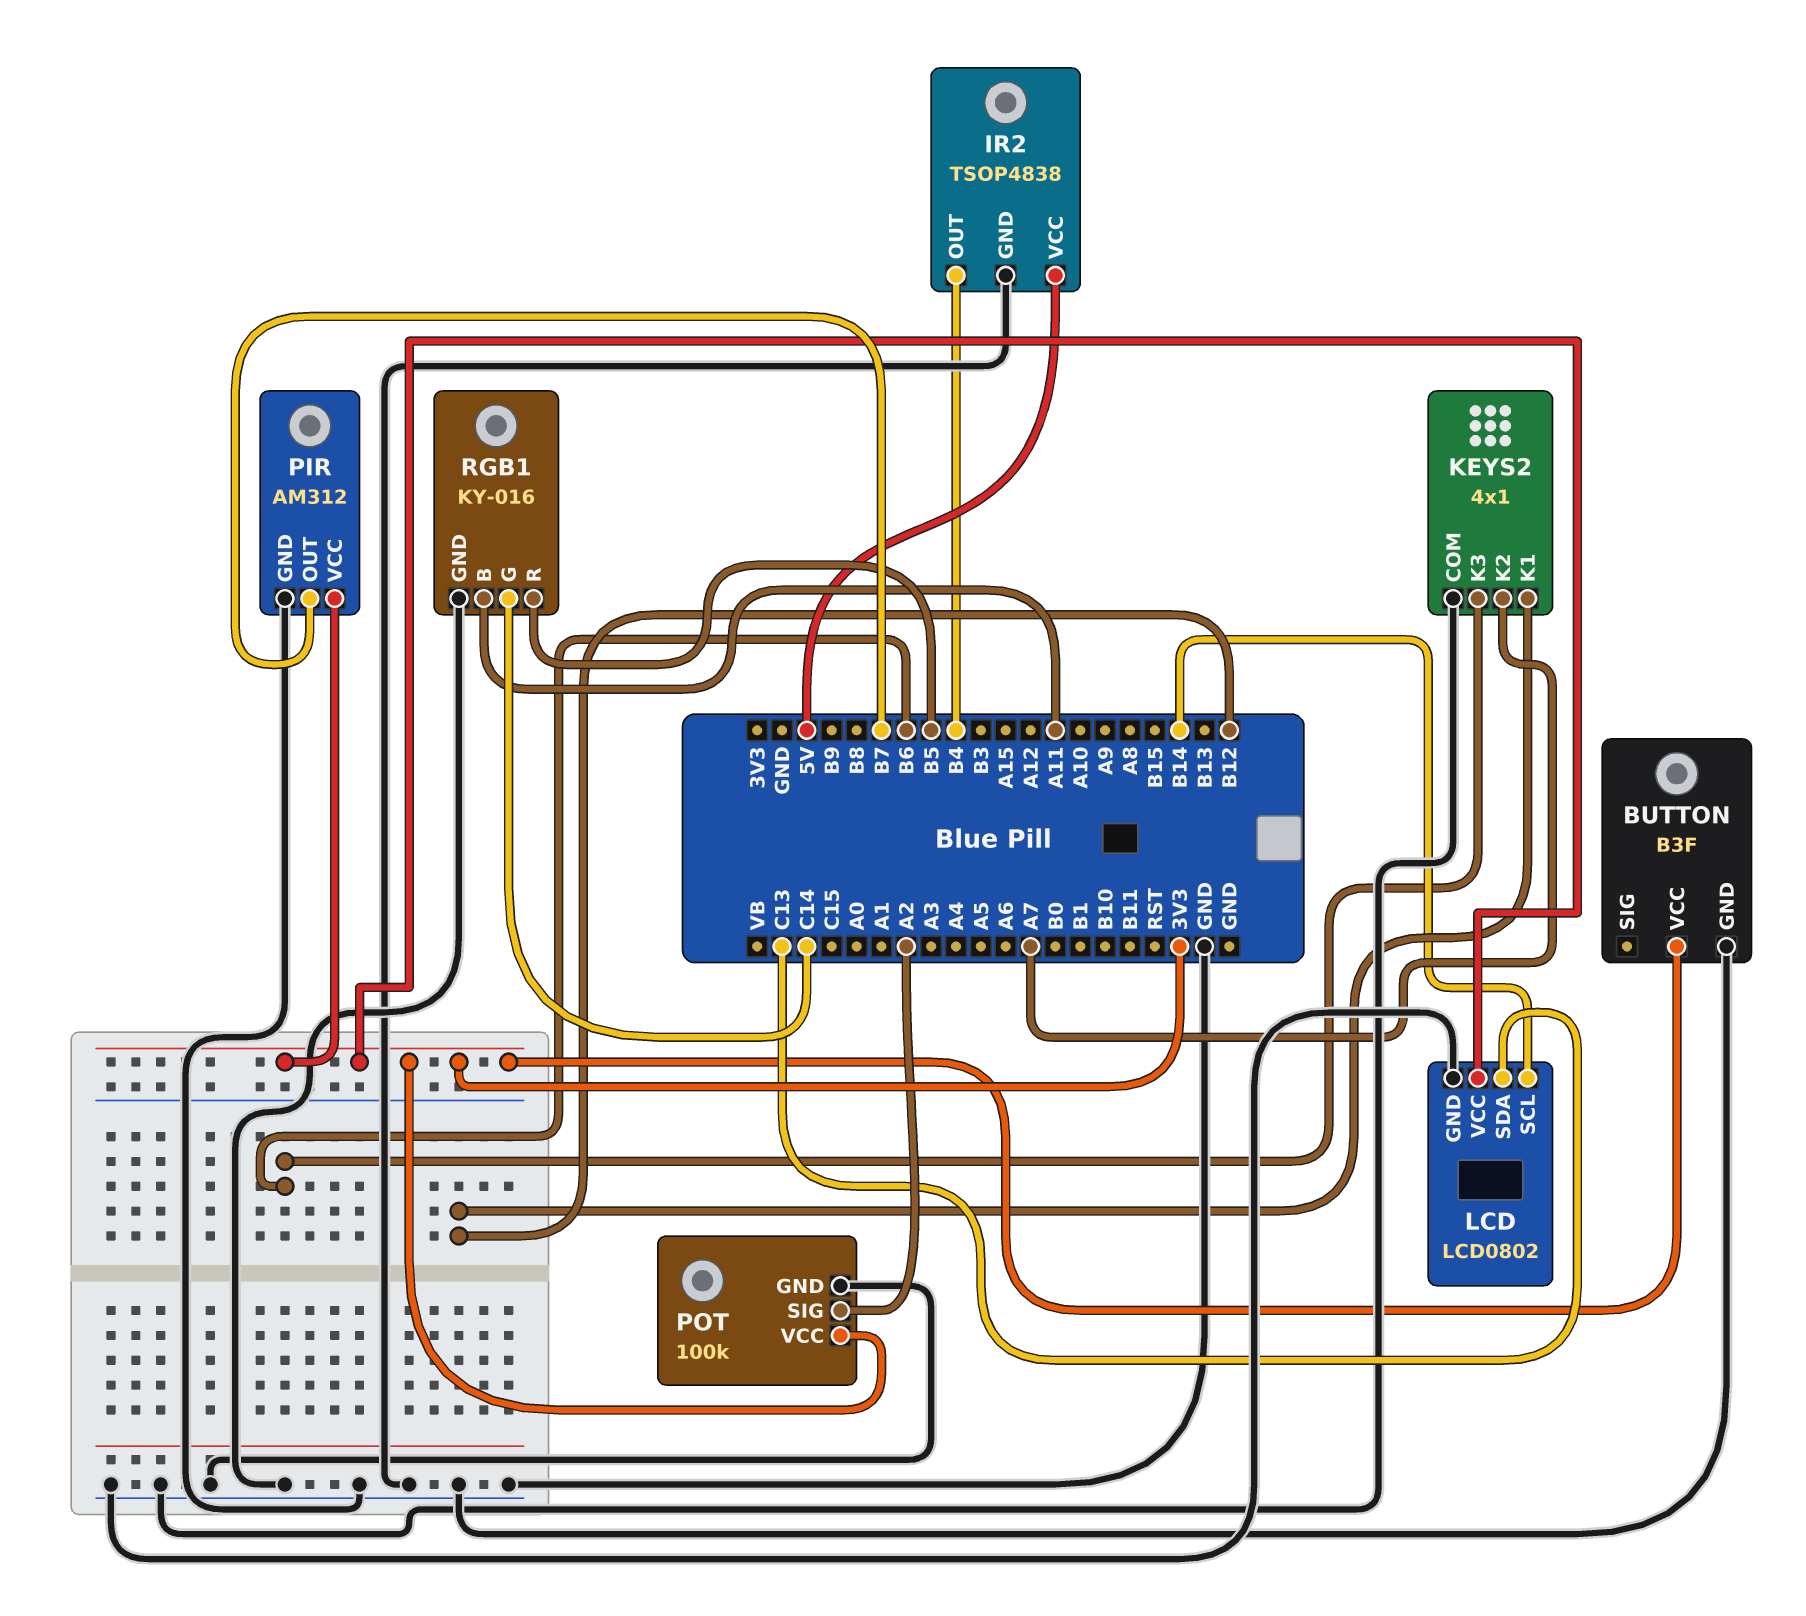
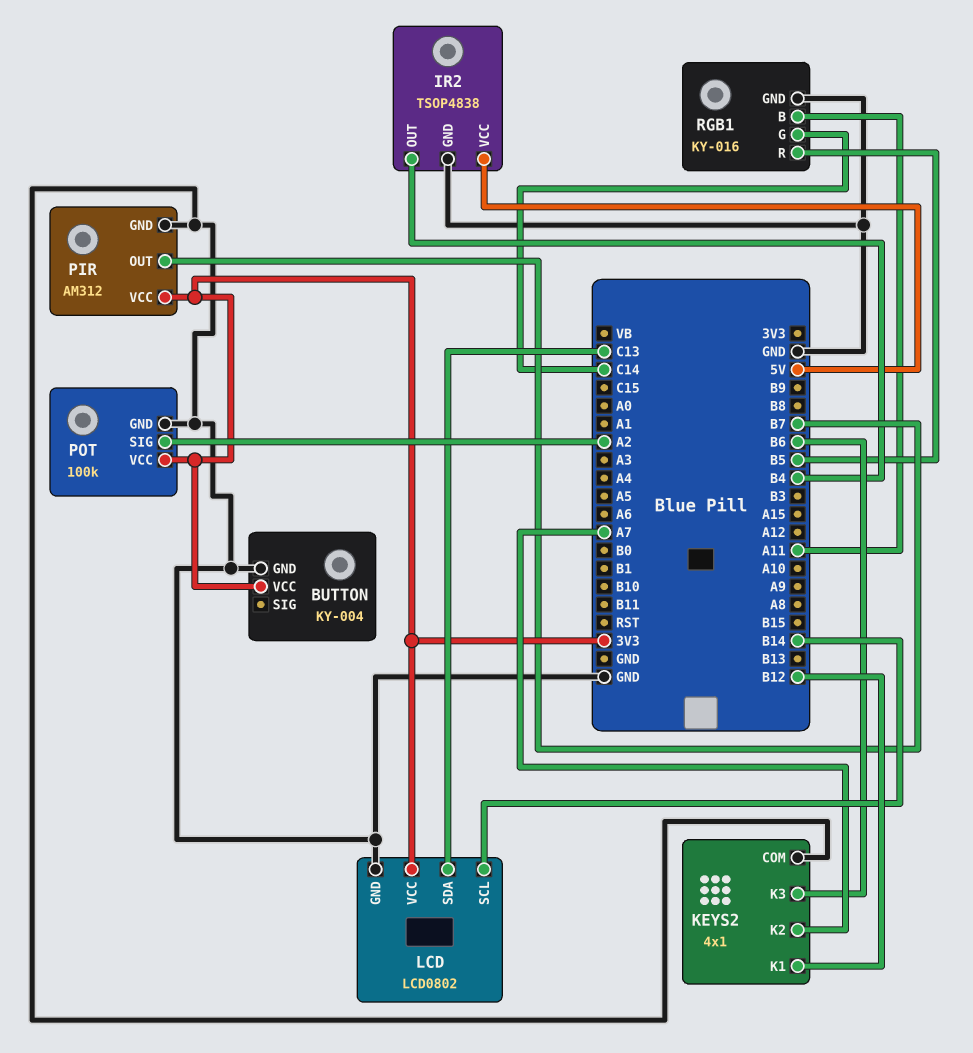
BUTTON: B3F -> KY-004

